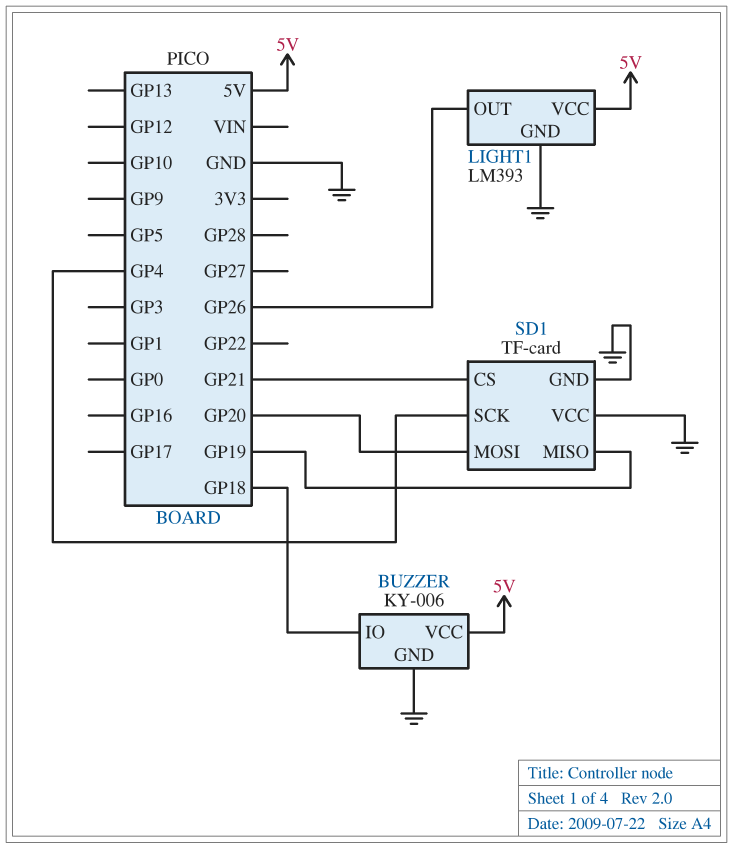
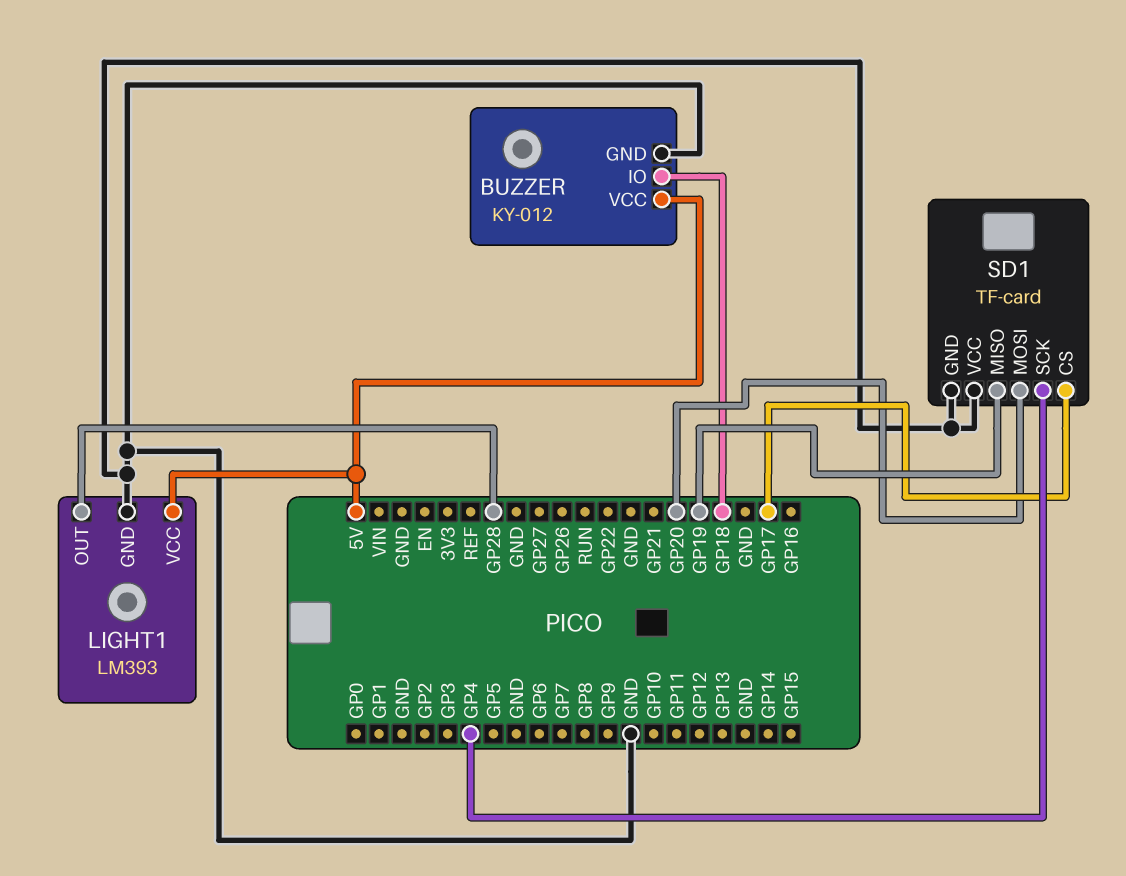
BUZZER: KY-006 -> KY-012
LIGHT1 pin OUT: GP26 -> GP28
SD1 pin CS: GP21 -> GP17

